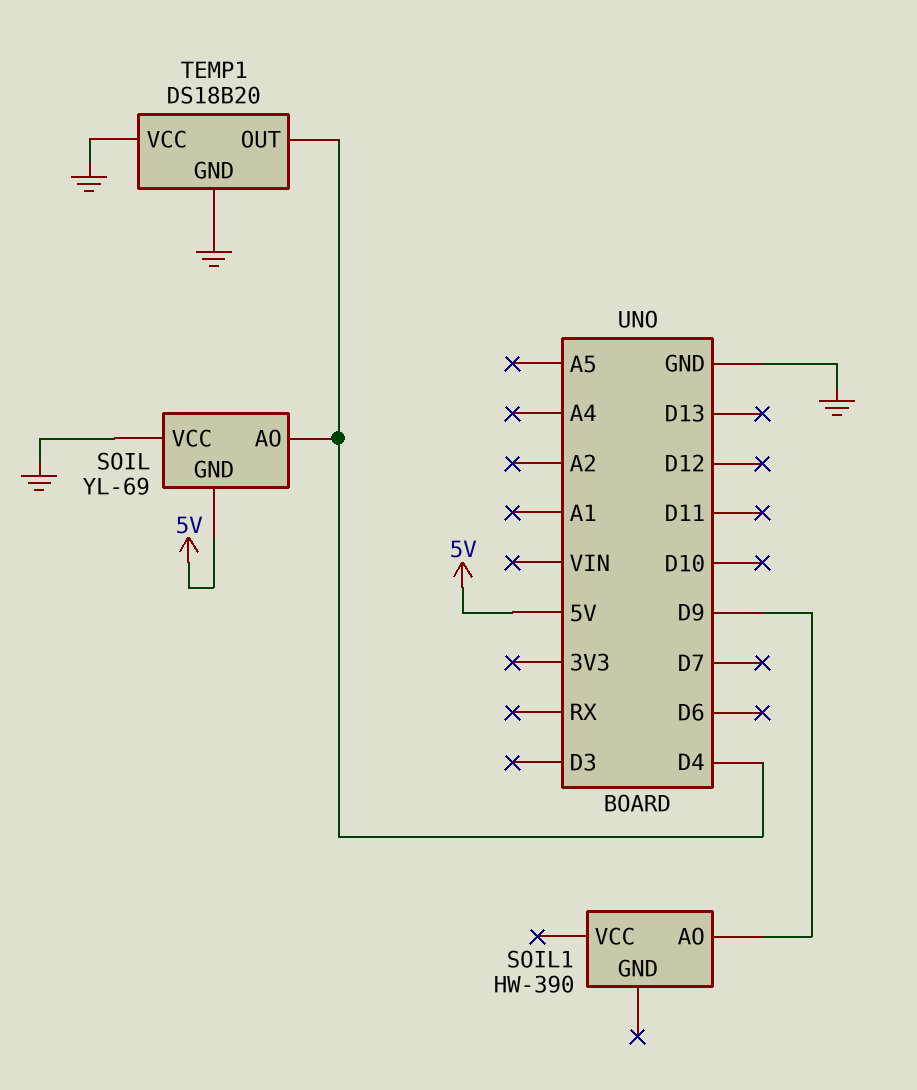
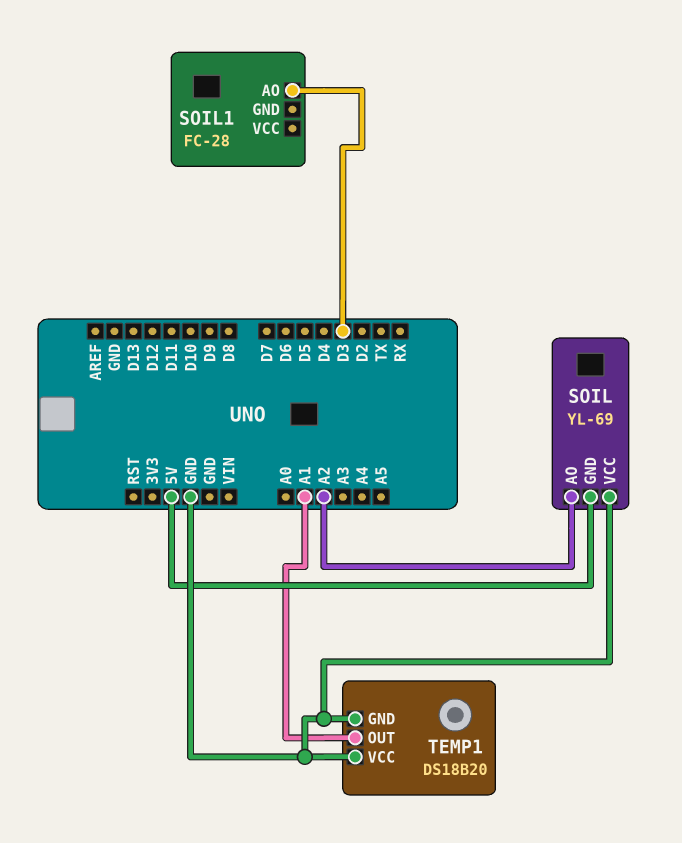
SOIL pin AO: D4 -> A2
SOIL1: HW-390 -> FC-28
SOIL1 pin AO: D9 -> D3
TEMP1 pin OUT: D4 -> A1

